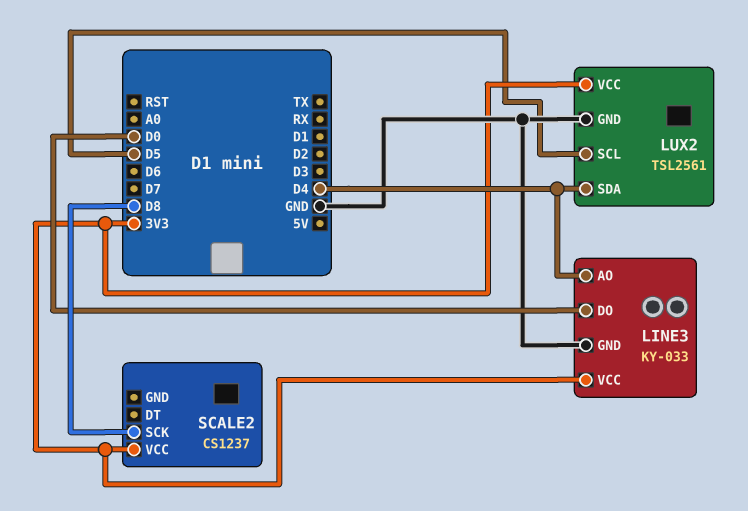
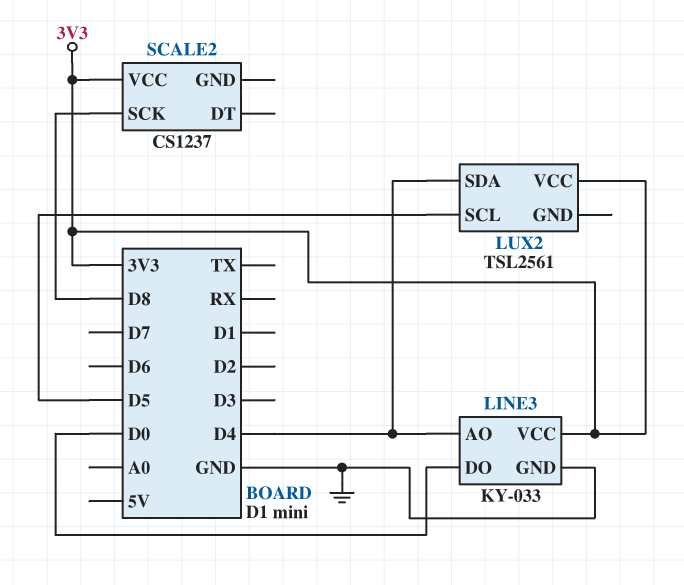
LUX2 pin GND: GND -> none

